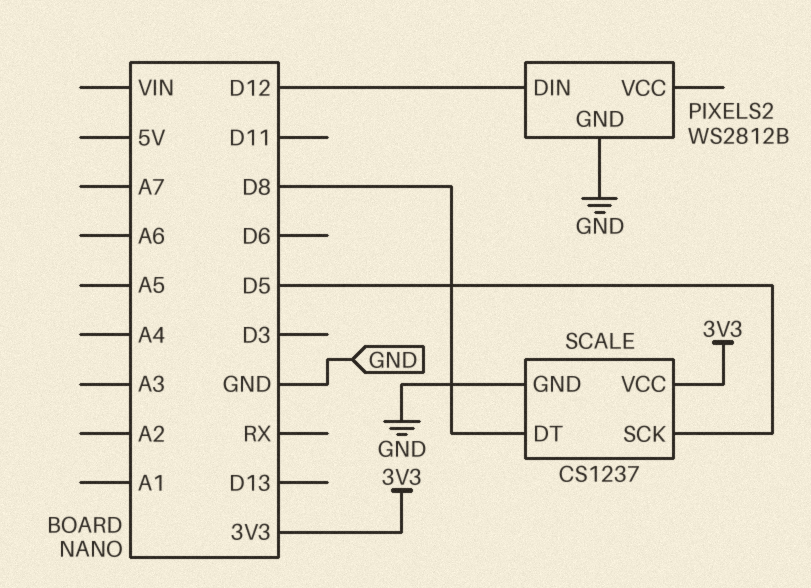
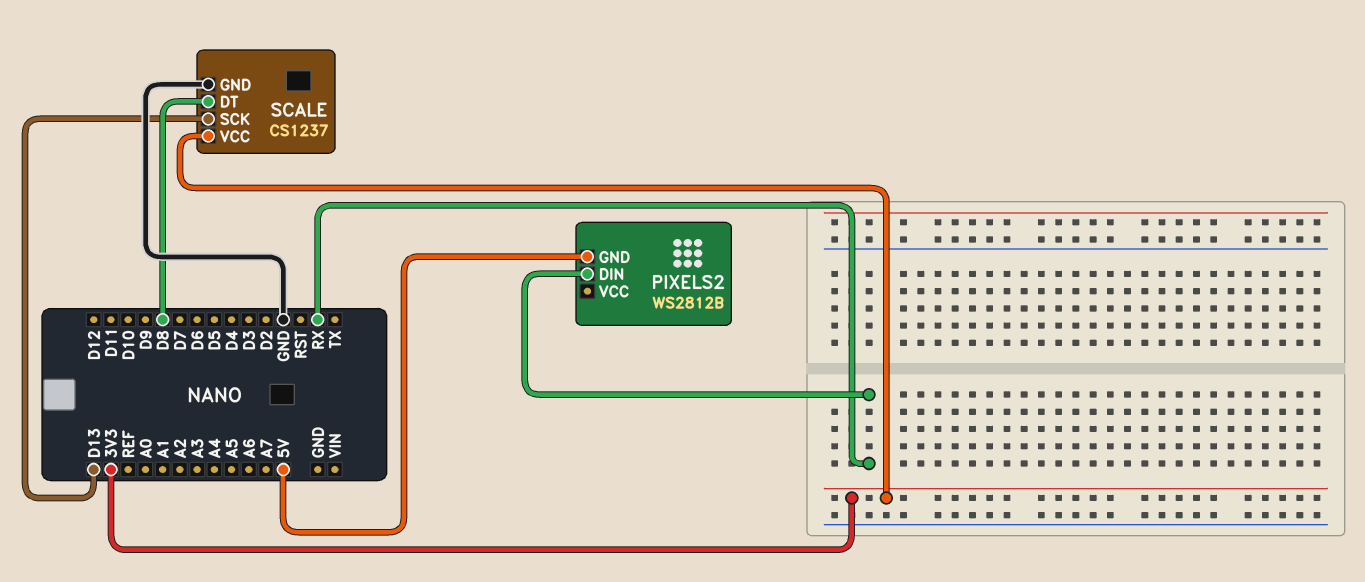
PIXELS2 pin DIN: D12 -> RX
PIXELS2 pin GND: GND -> 5V
SCALE pin SCK: D5 -> D13

